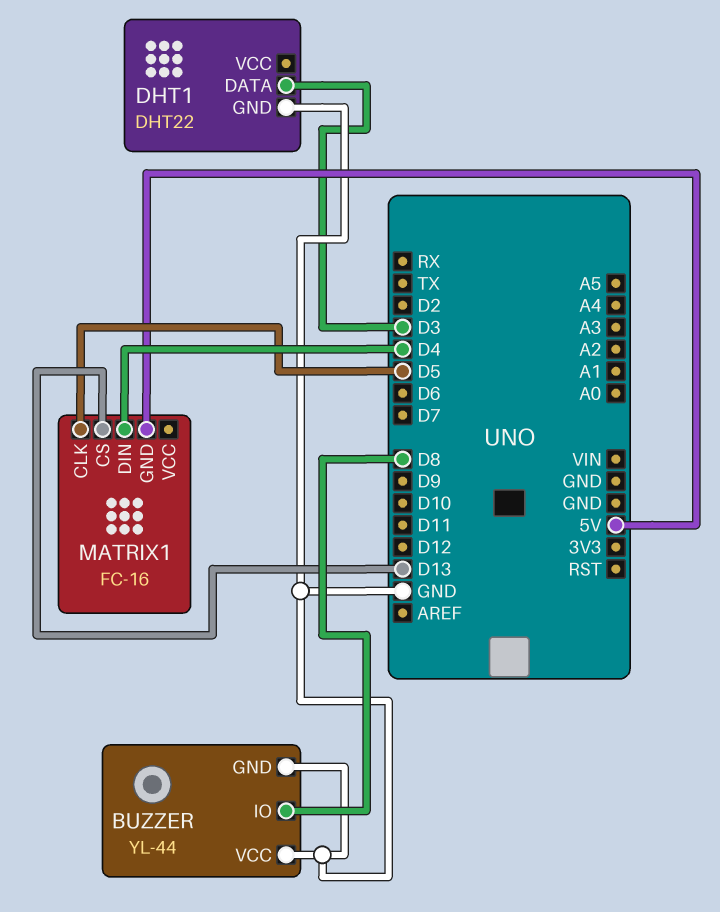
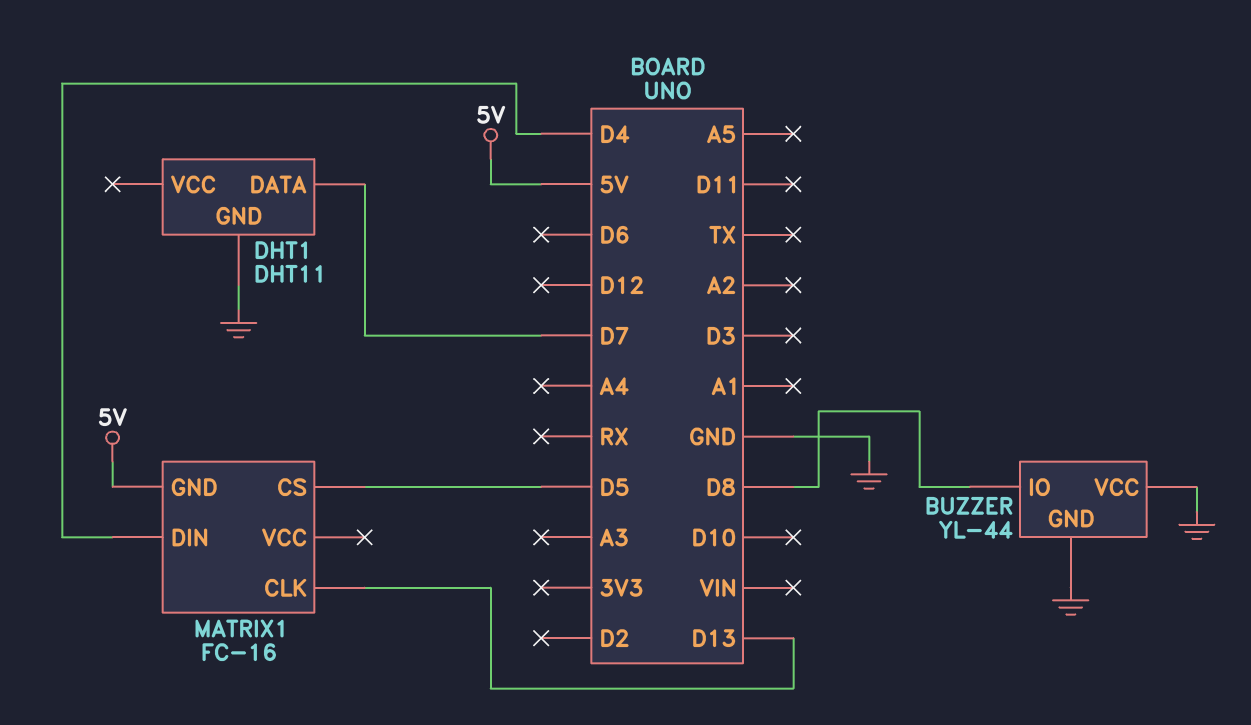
DHT1: DHT22 -> DHT11
DHT1 pin DATA: D3 -> D7
MATRIX1 pin CLK: D5 -> D13
MATRIX1 pin CS: D13 -> D5

